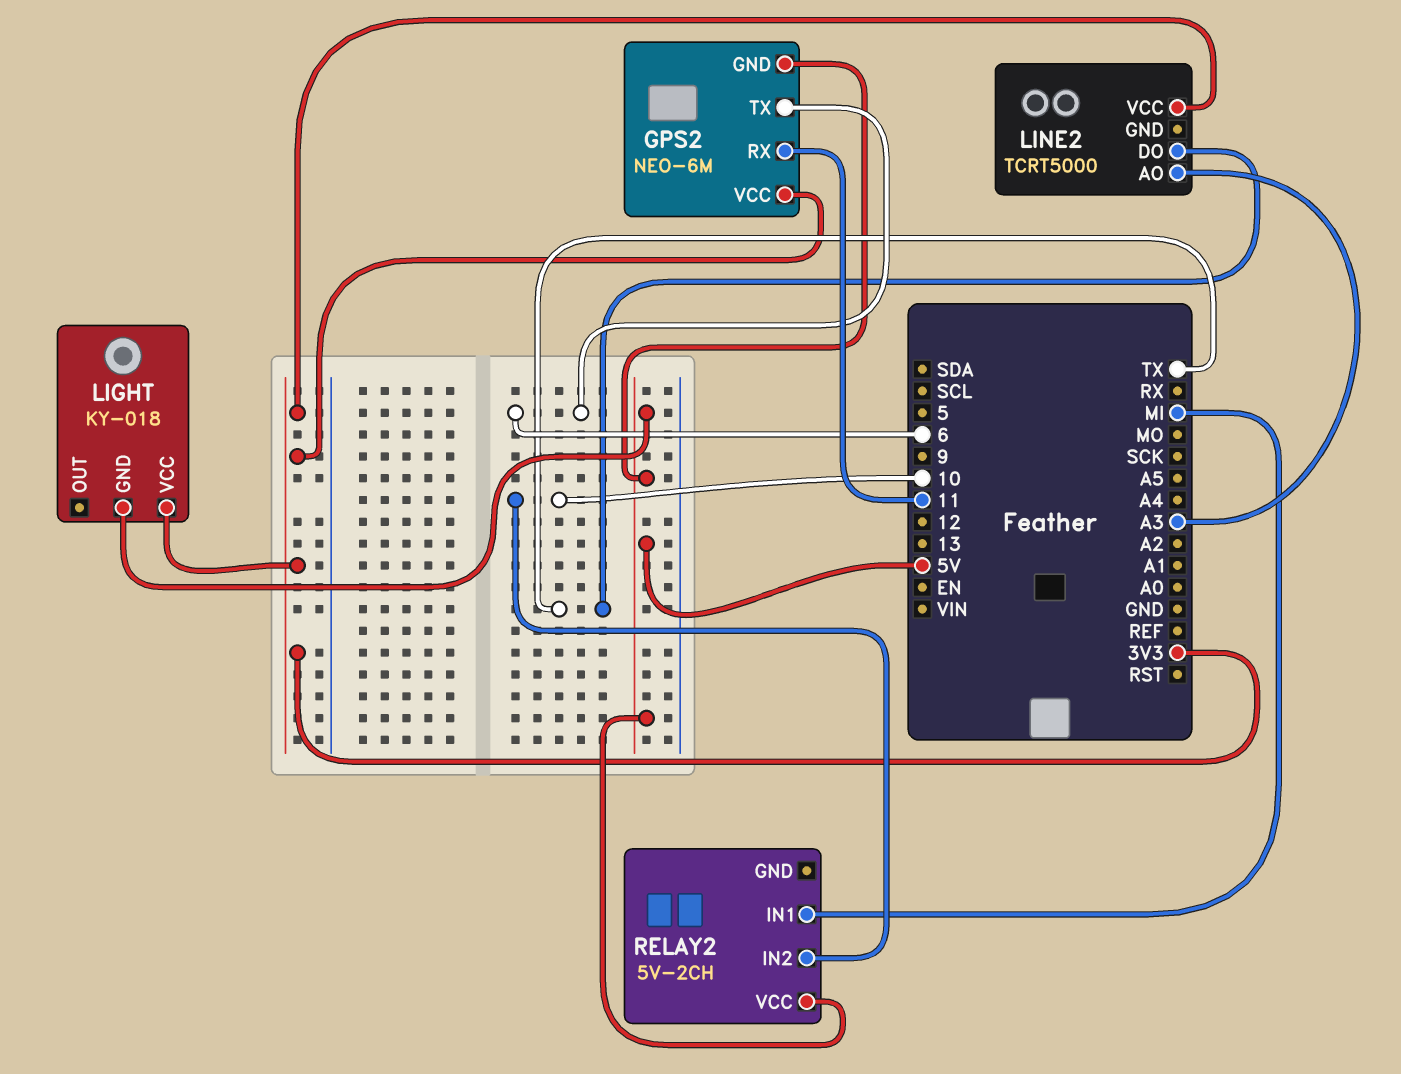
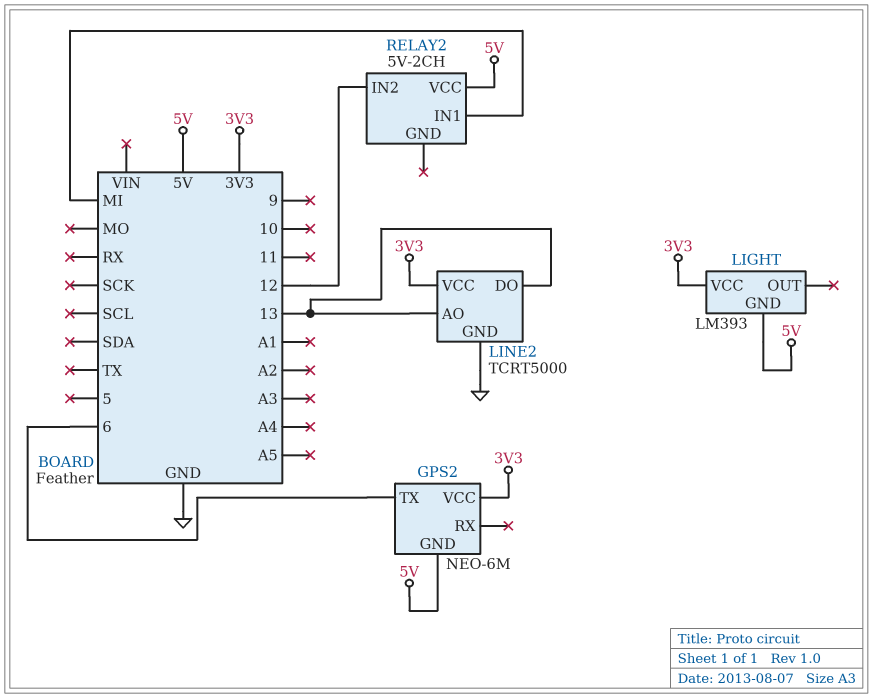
GPS2 pin RX: 11 -> none
LIGHT: KY-018 -> LM393
LINE2 pin AO: A3 -> 13
LINE2 pin DO: TX -> 13
LINE2 pin GND: none -> GND
RELAY2 pin IN2: 10 -> 12

